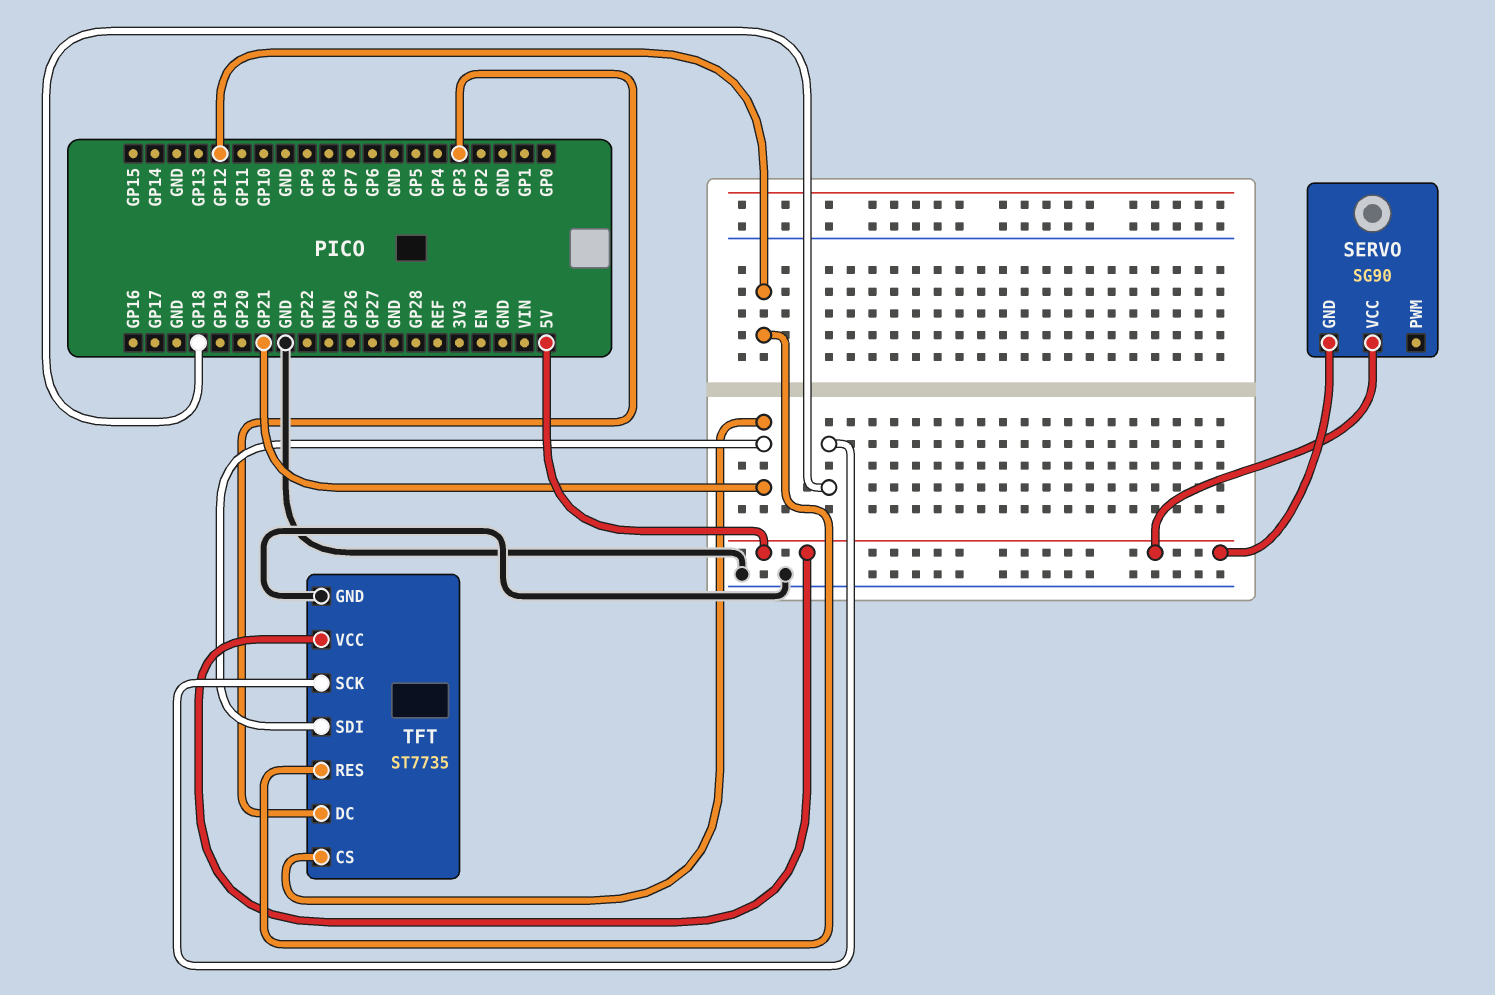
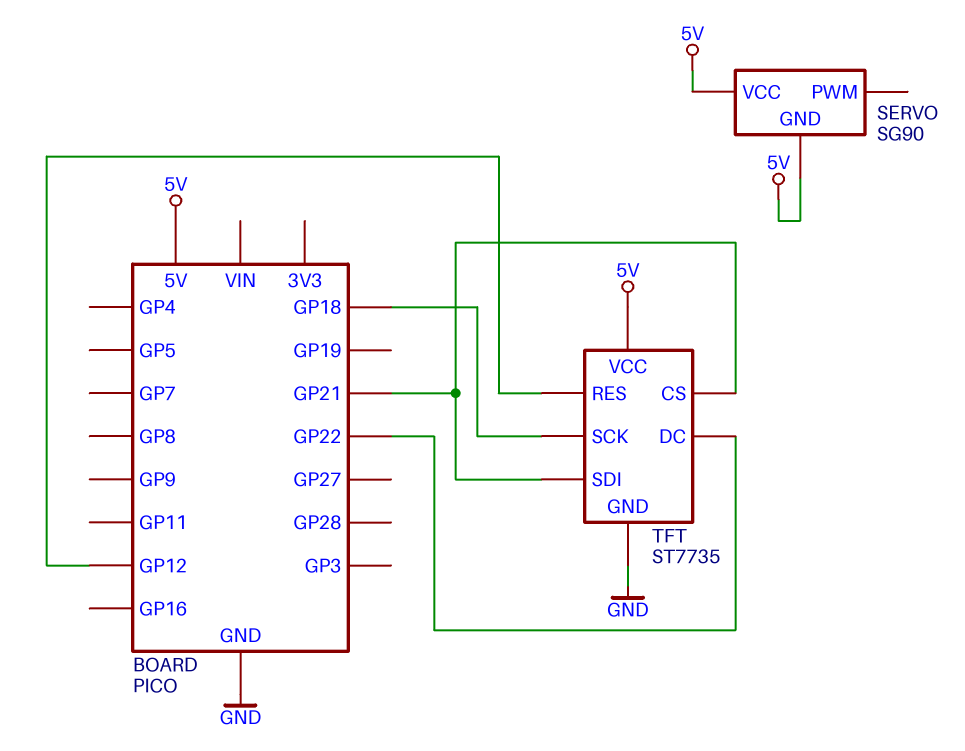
TFT pin DC: GP3 -> GP22

